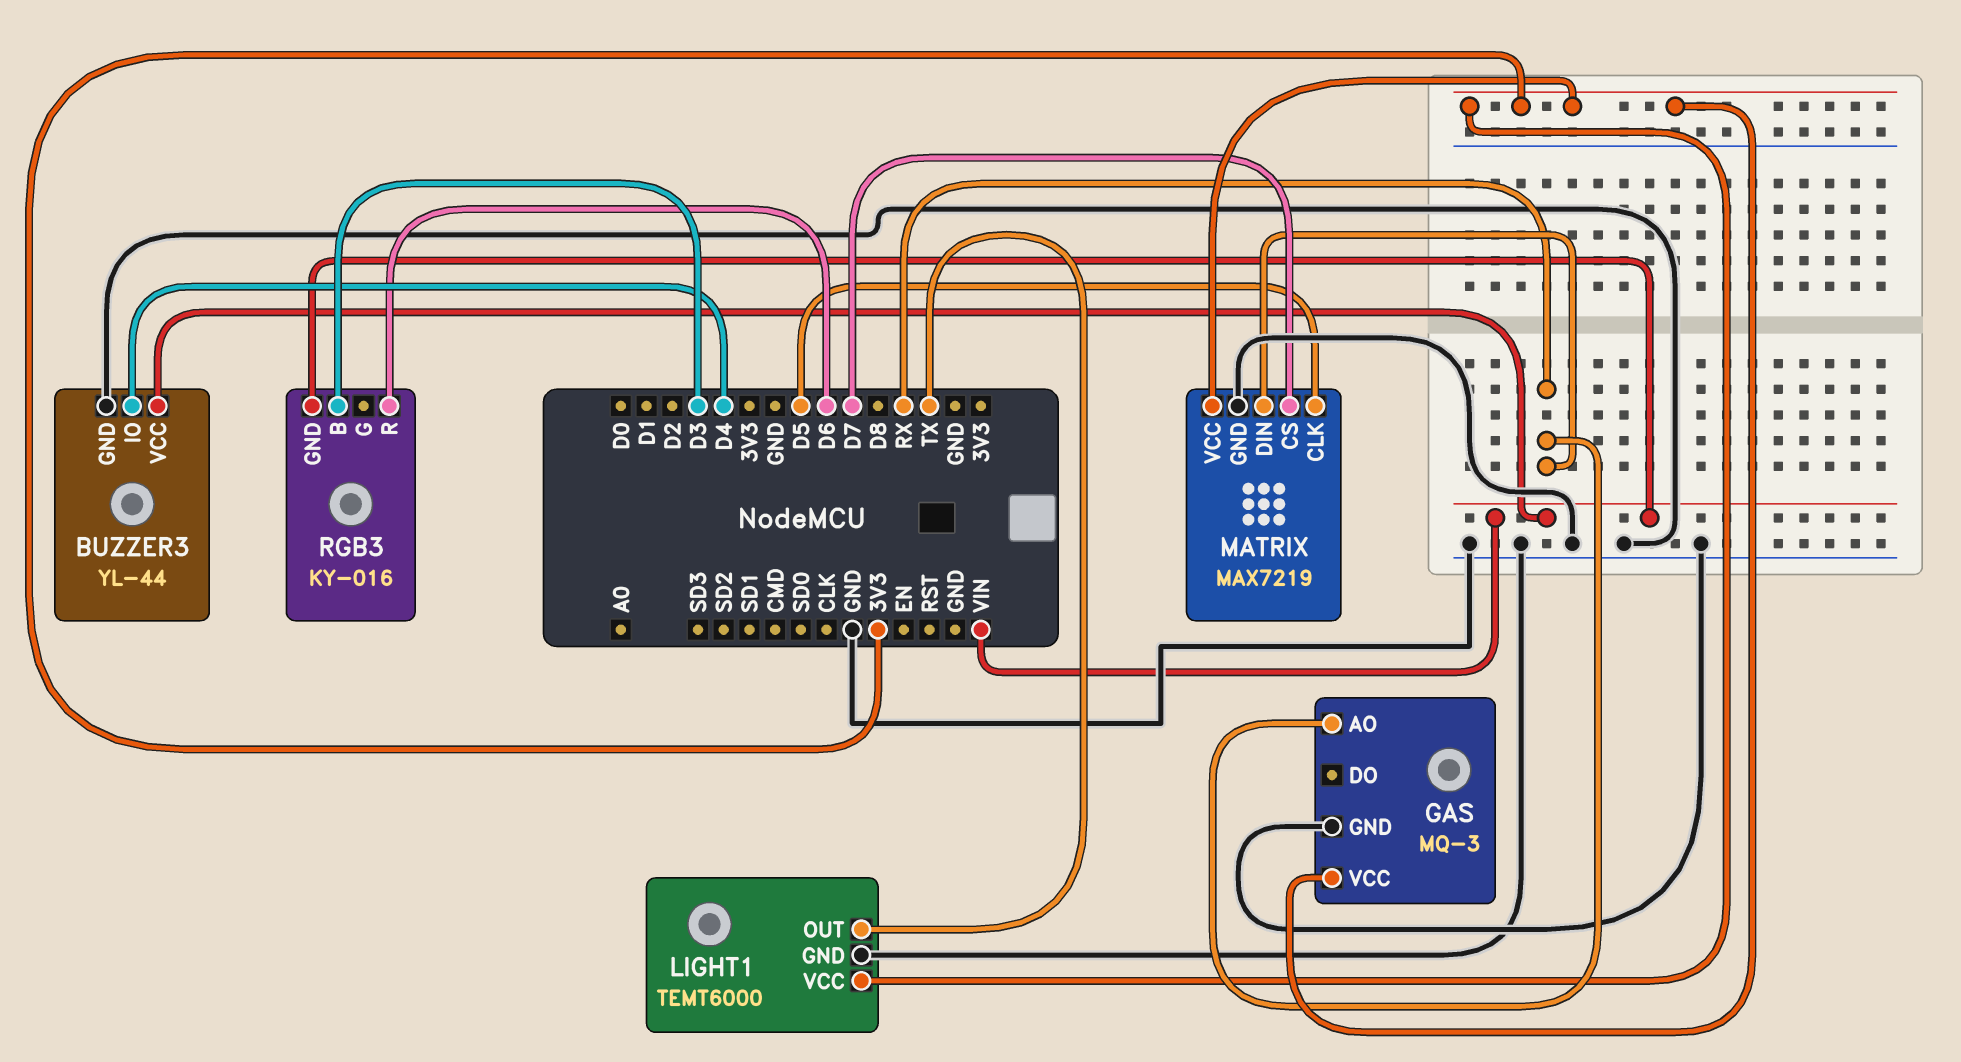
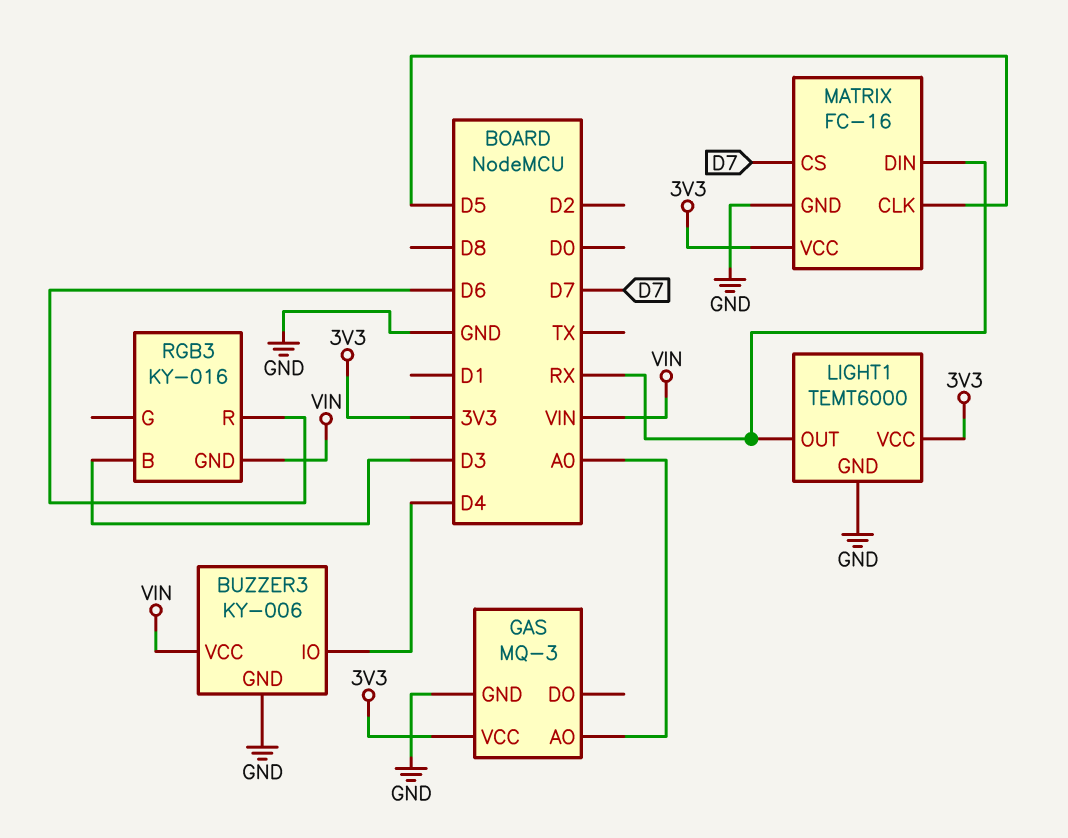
BUZZER3: YL-44 -> KY-006
GAS pin AO: RX -> A0
LIGHT1 pin OUT: TX -> RX
MATRIX: MAX7219 -> FC-16

